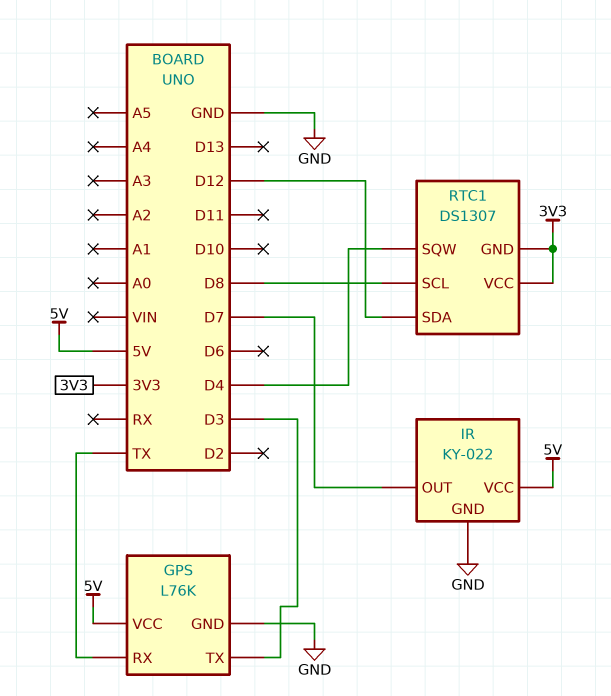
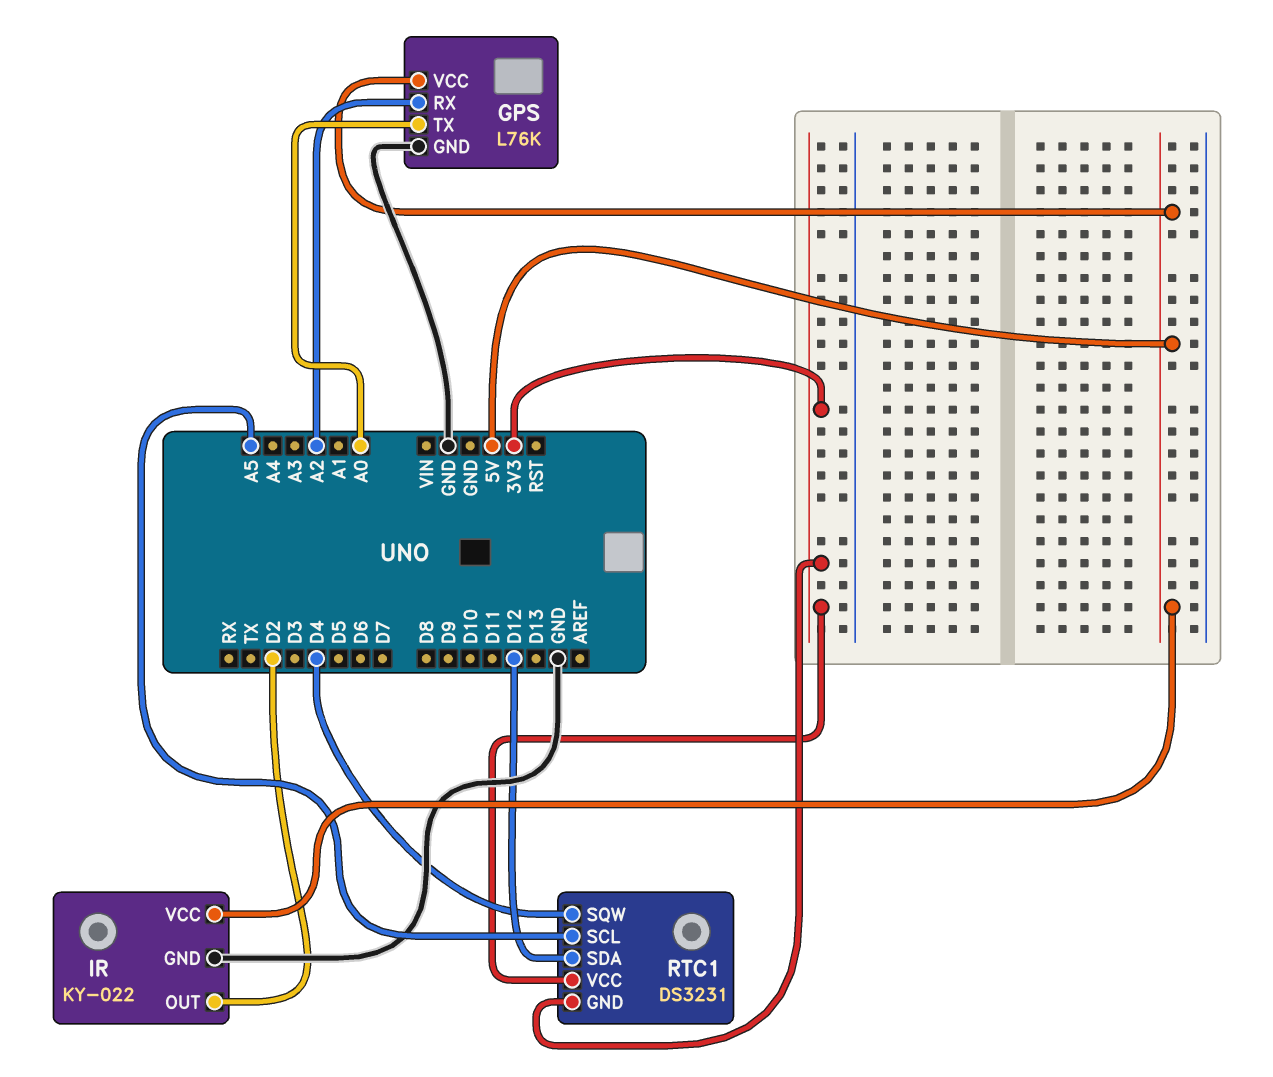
GPS pin RX: TX -> A2
GPS pin TX: D3 -> A0
IR pin OUT: D7 -> D2
RTC1: DS1307 -> DS3231
RTC1 pin SCL: D8 -> A5

